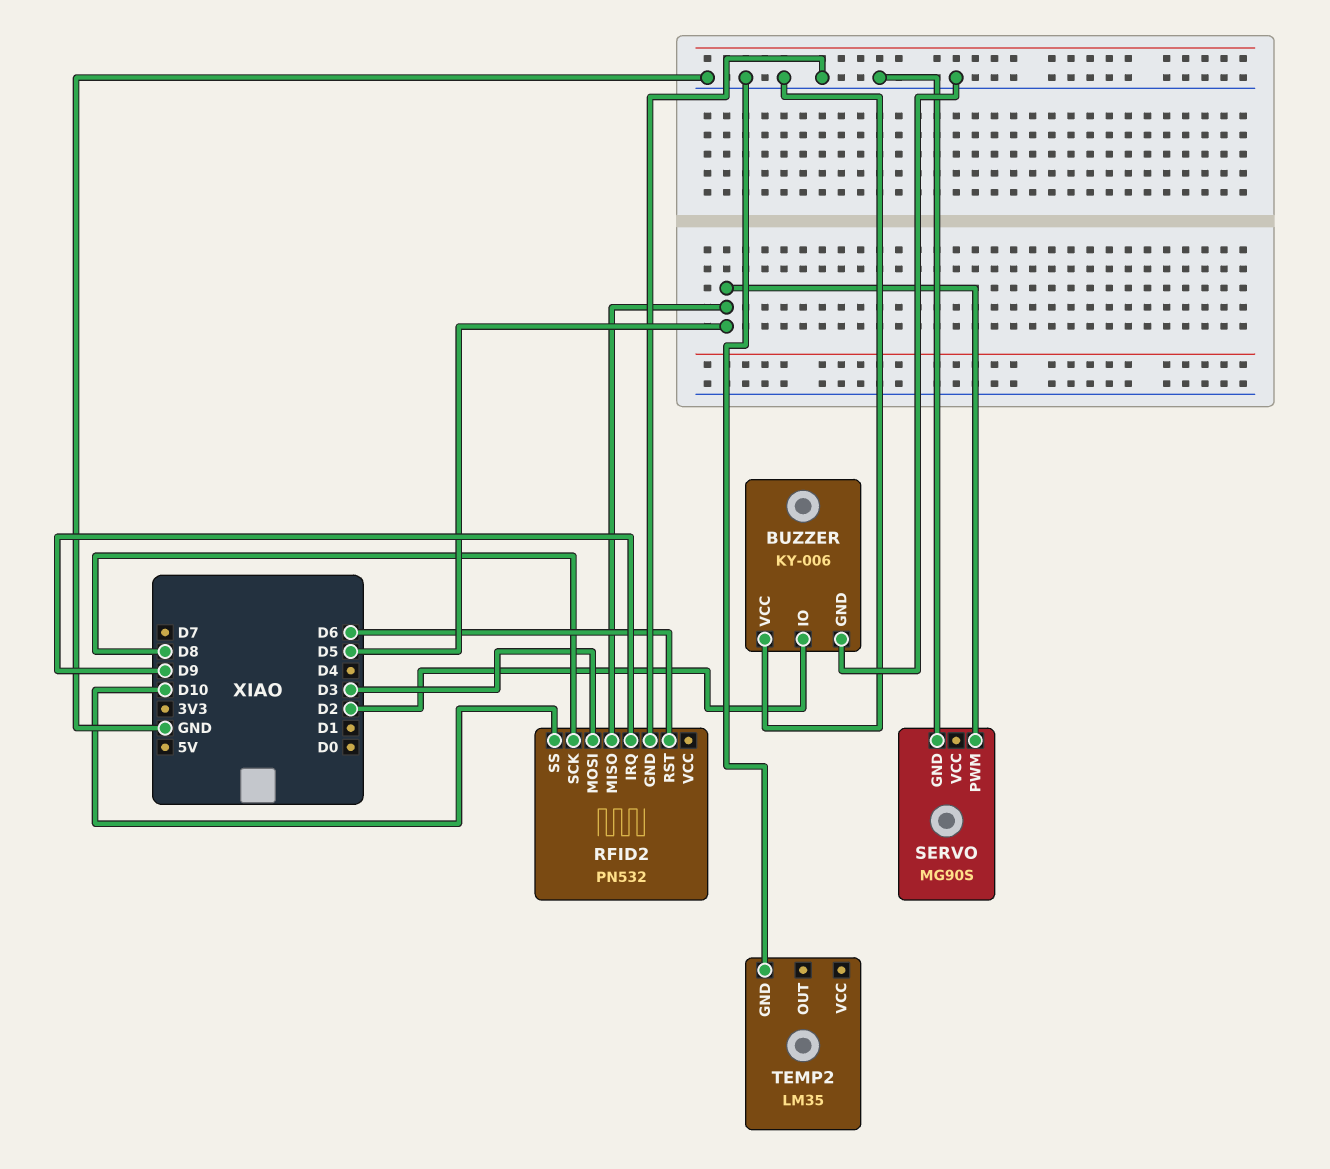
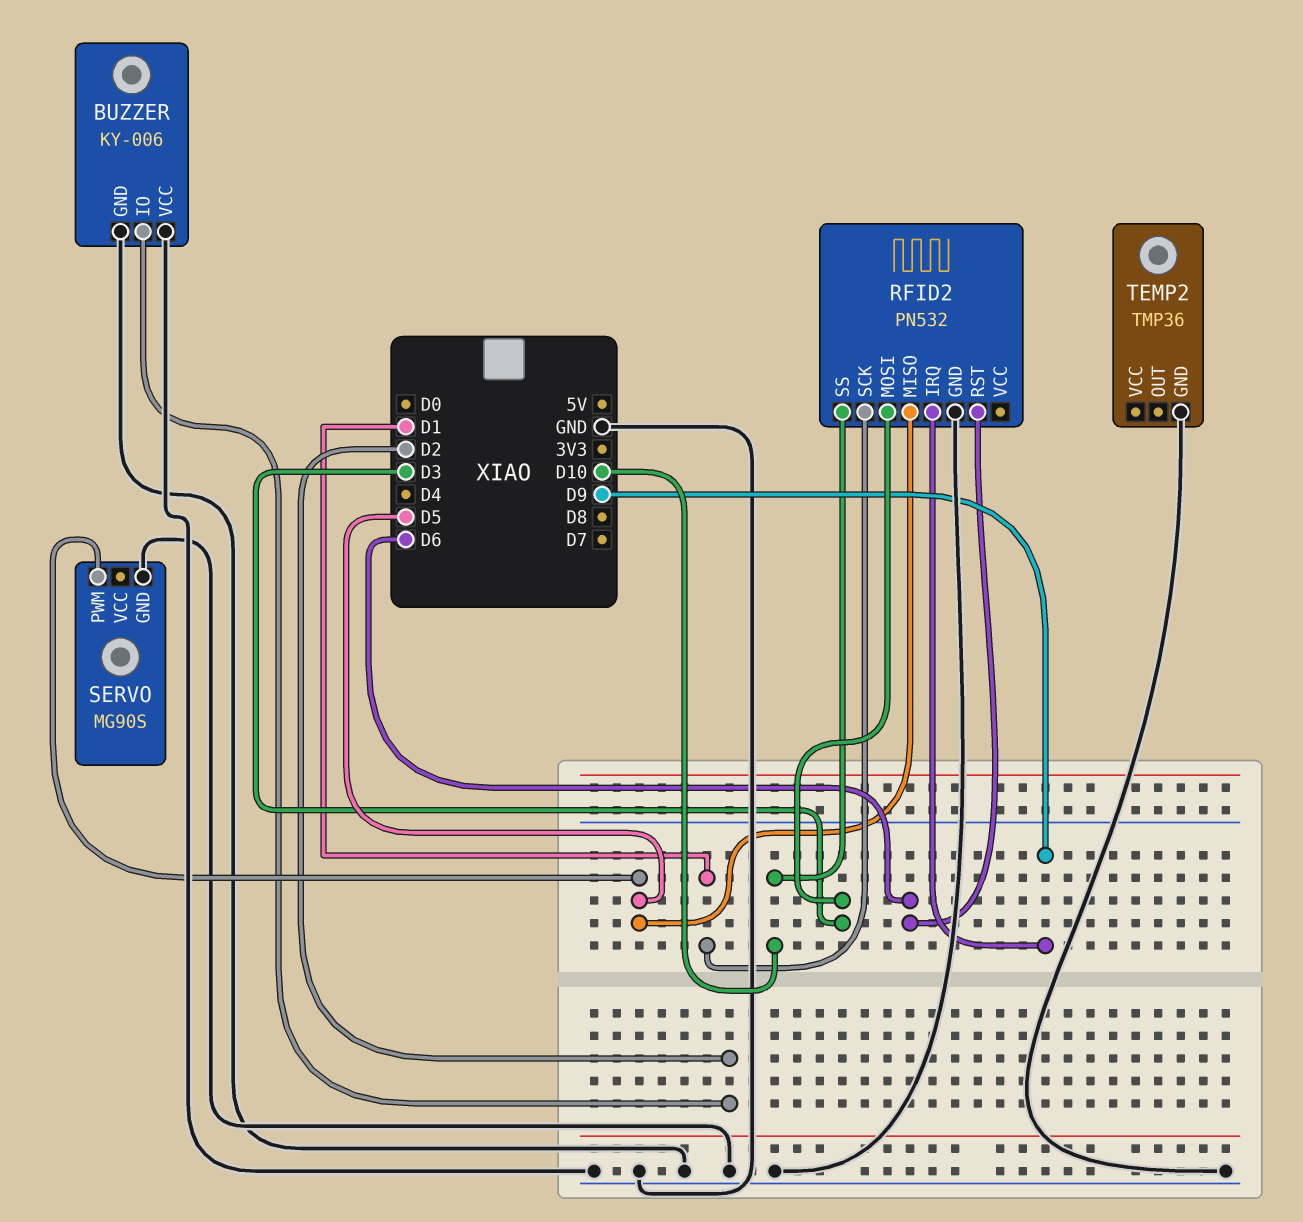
RFID2 pin SCK: D8 -> D1
TEMP2: LM35 -> TMP36

